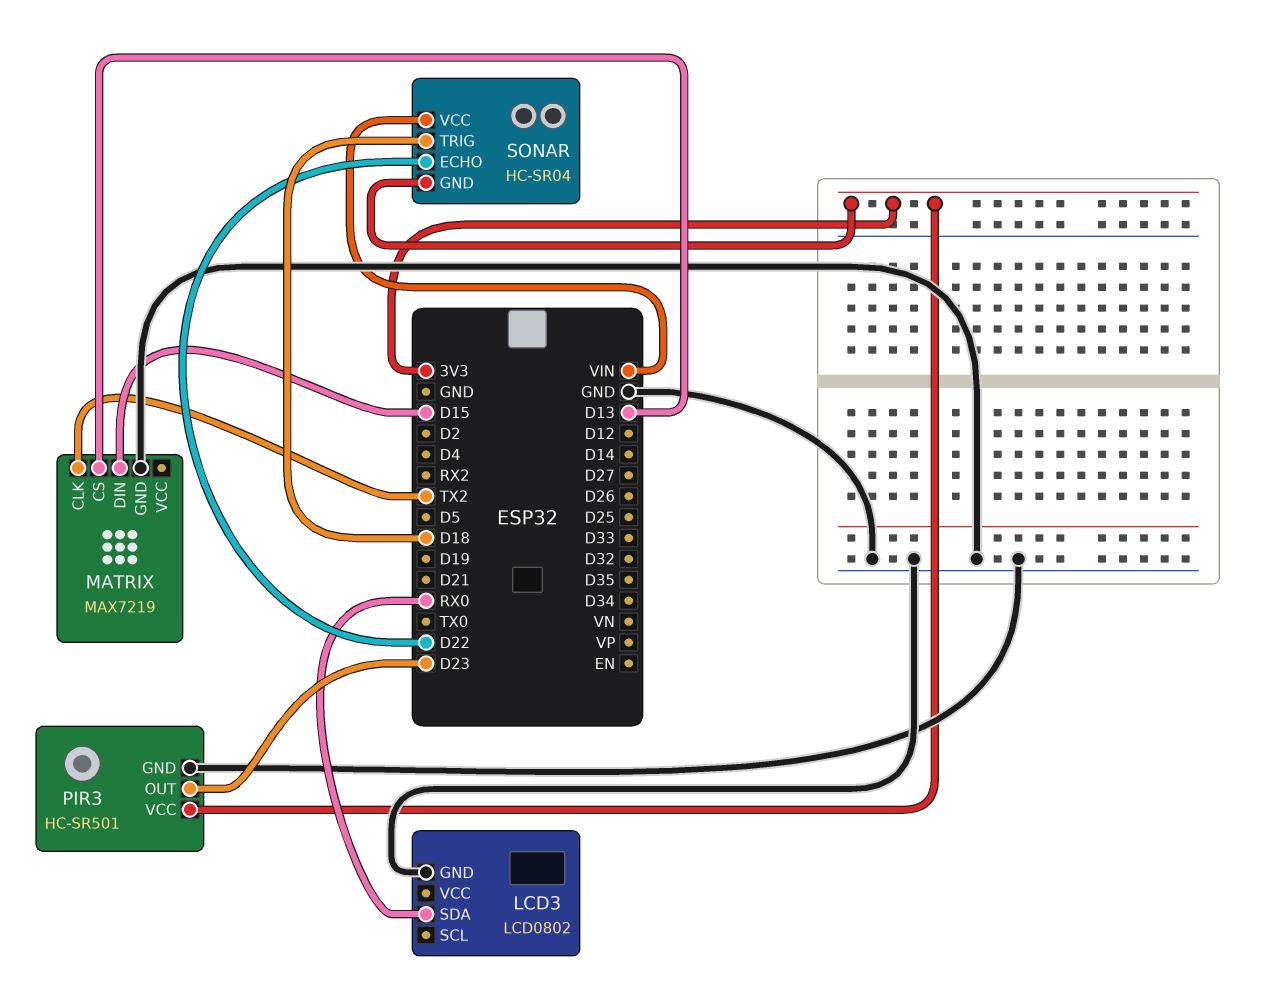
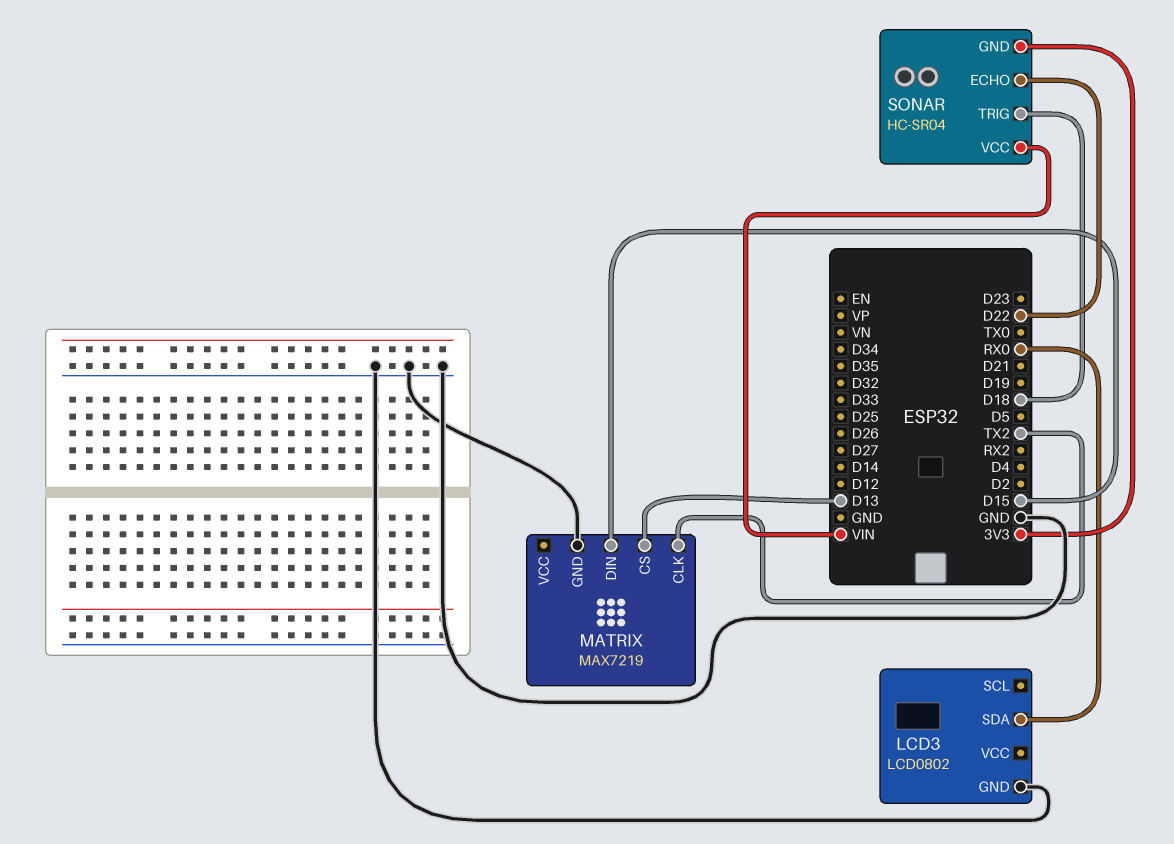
PIR3: HC-SR501 -> none
PIR3 pin GND: GND -> none
PIR3 pin OUT: D23 -> none
PIR3 pin VCC: 3V3 -> none

